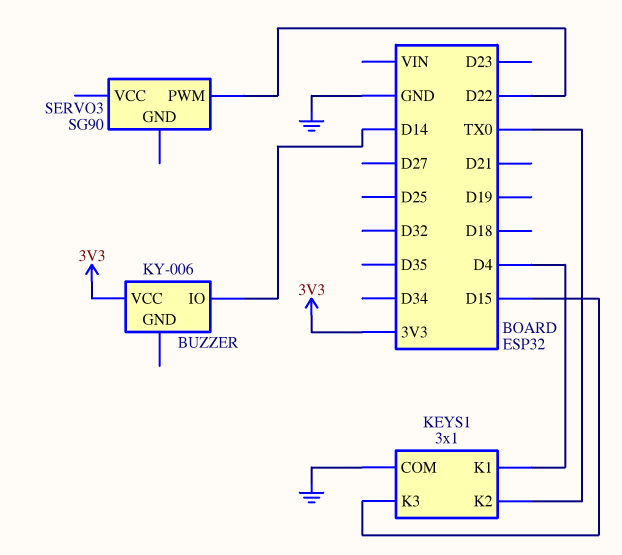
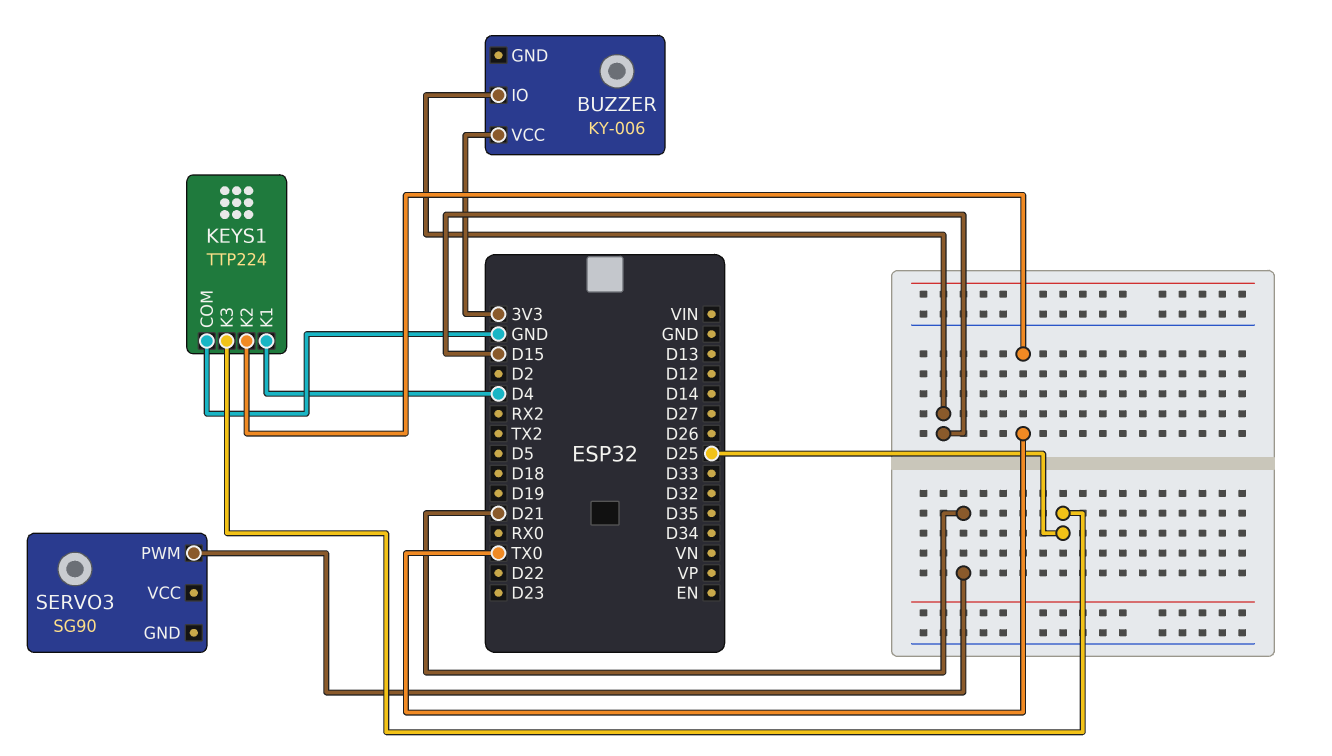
BUZZER pin IO: D14 -> D15
KEYS1: 3x1 -> TTP224
KEYS1 pin K3: D15 -> D25
SERVO3 pin PWM: D22 -> D21

